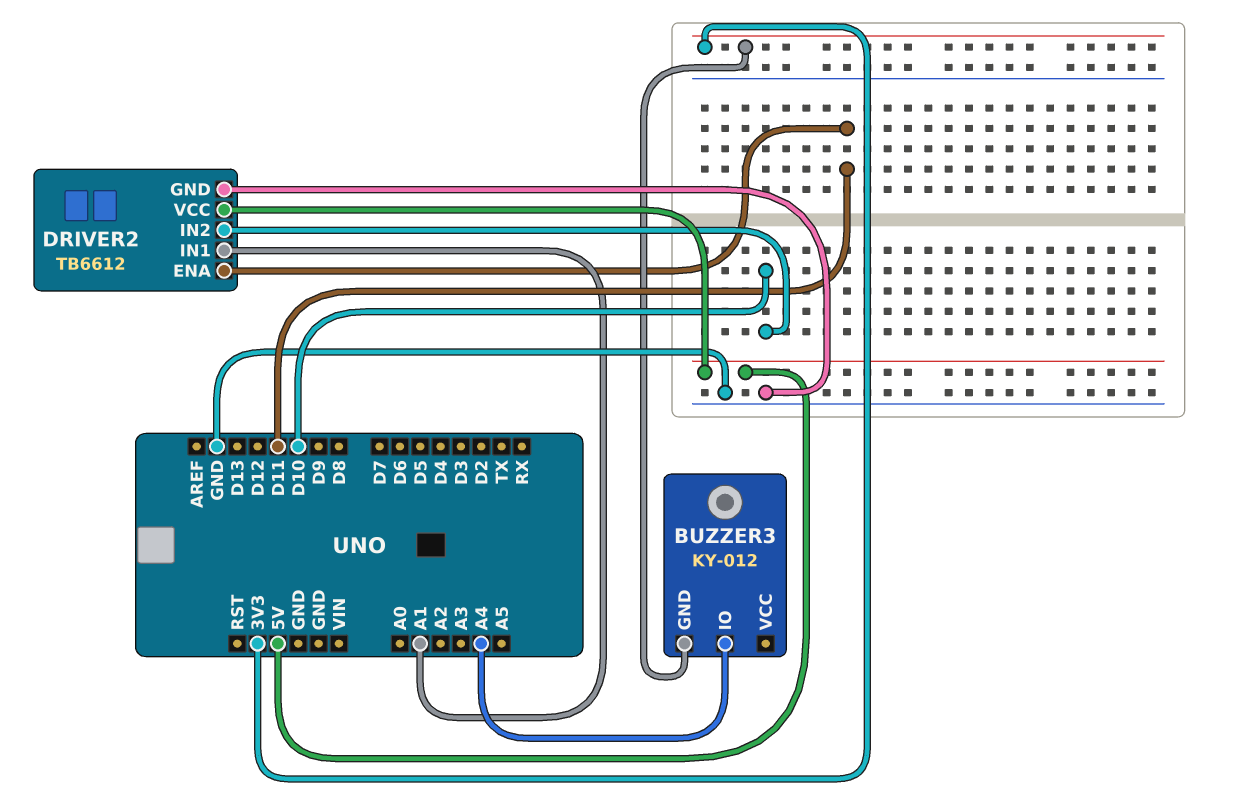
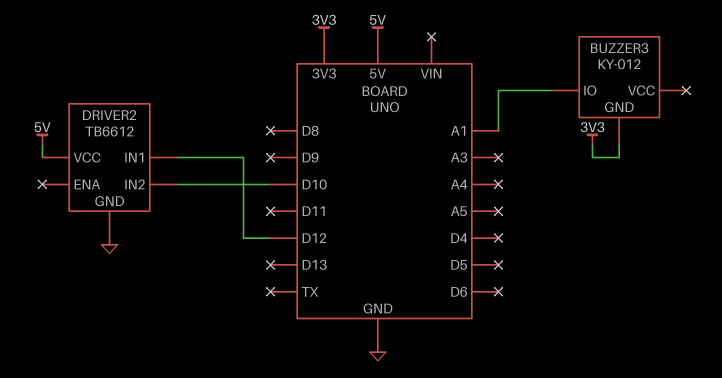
BUZZER3 pin IO: A4 -> A1
DRIVER2 pin ENA: D11 -> none
DRIVER2 pin IN1: A1 -> D12

